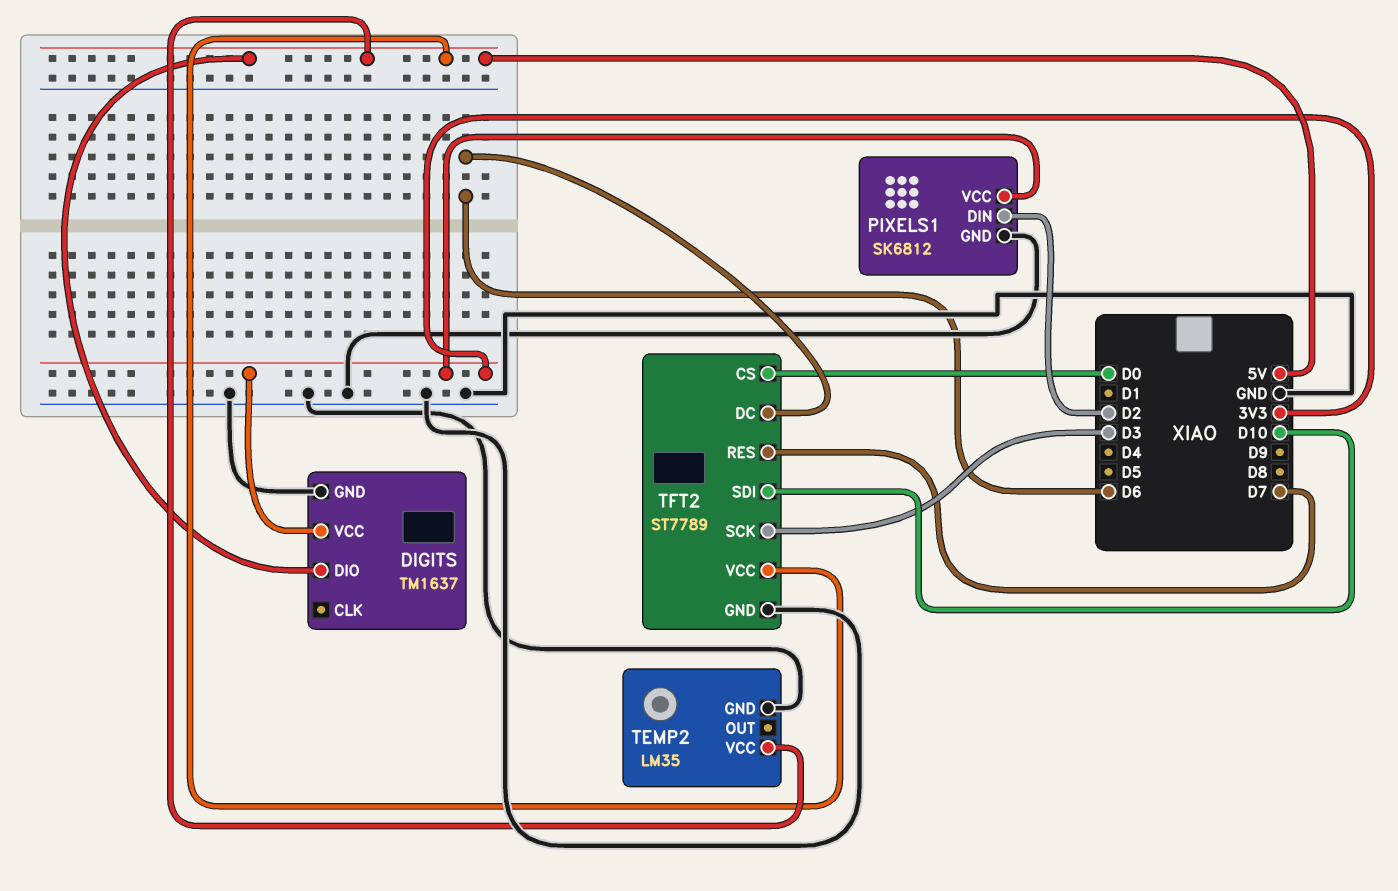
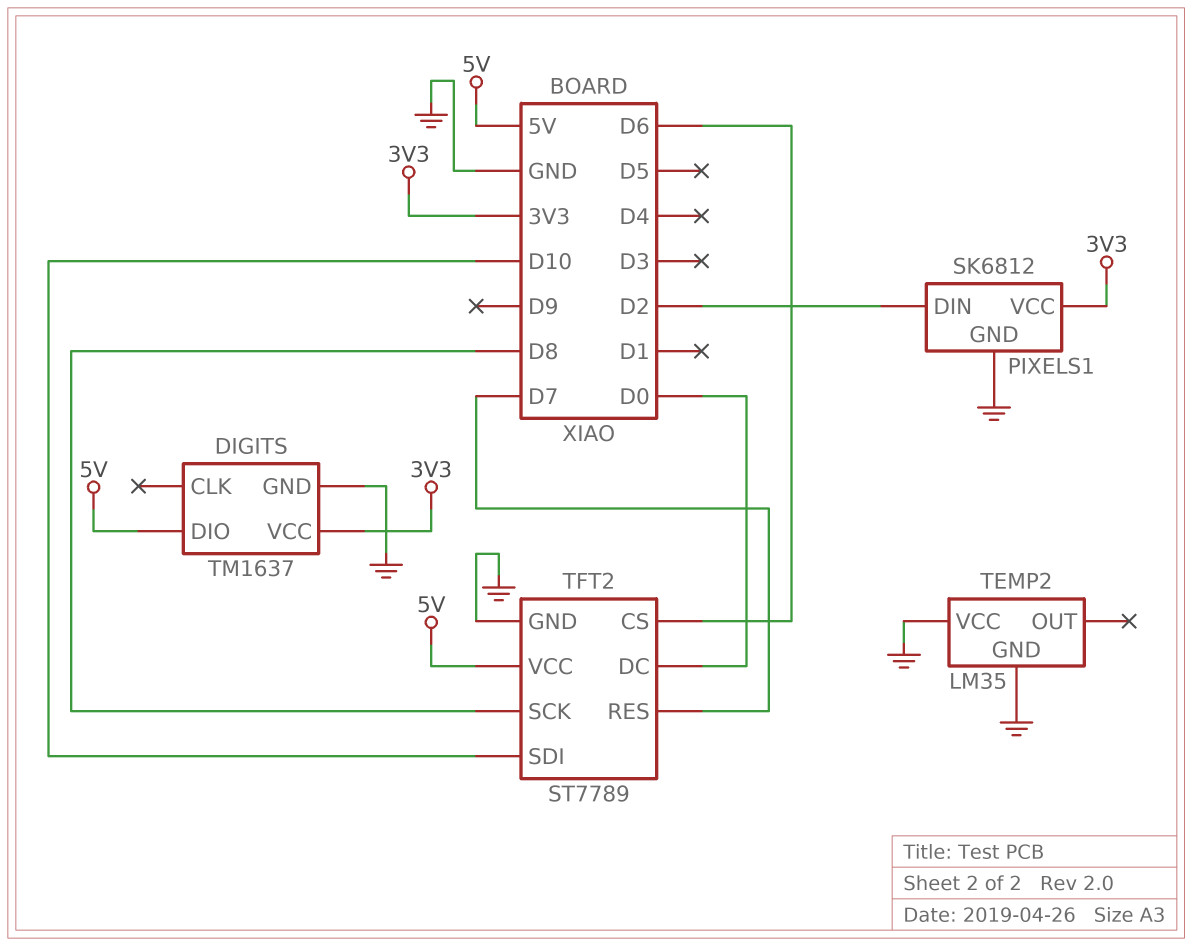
TEMP2 pin VCC: 5V -> GND
TFT2 pin CS: D0 -> D6
TFT2 pin DC: D6 -> D0
TFT2 pin SCK: D3 -> D8

